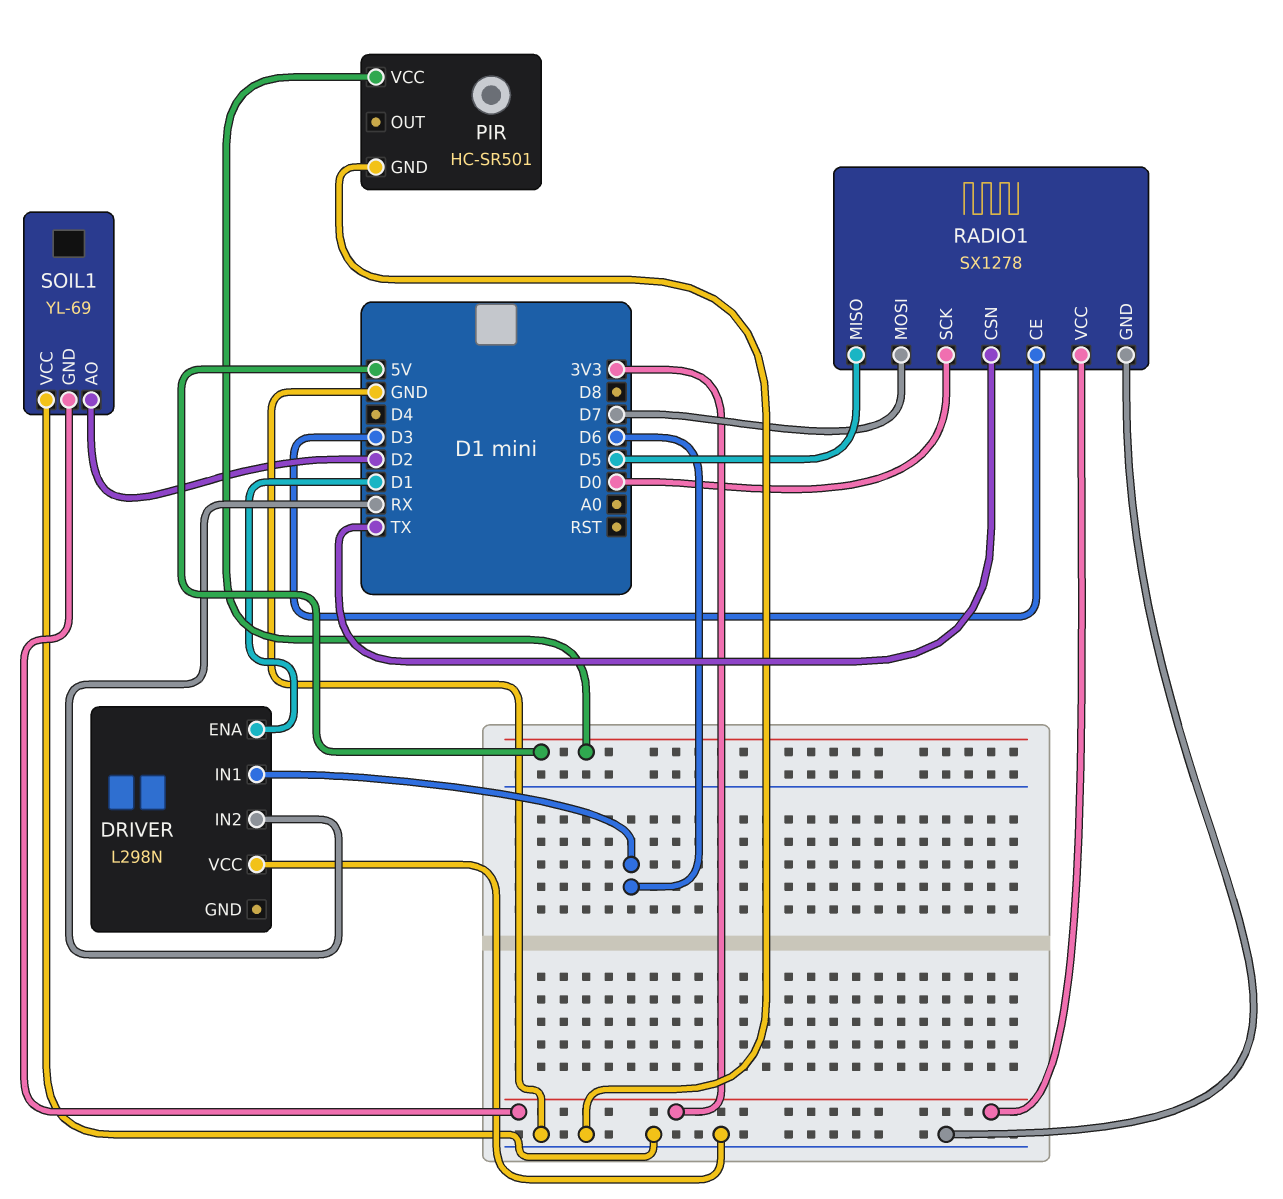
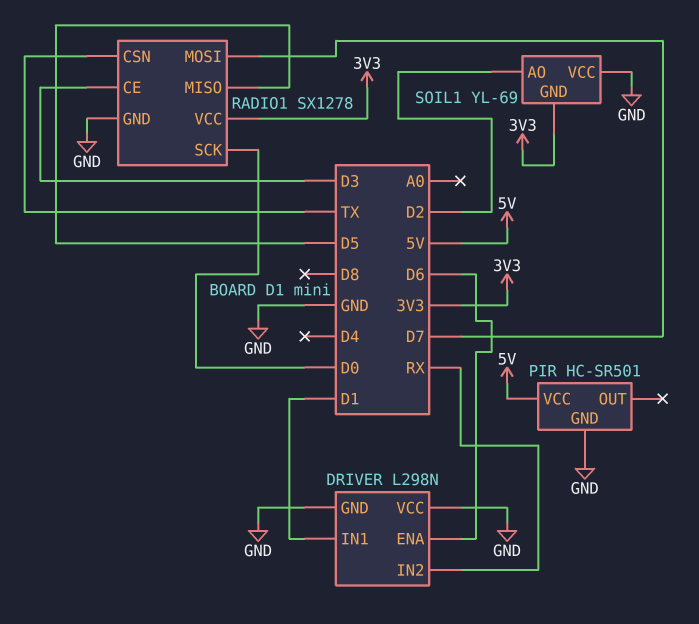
DRIVER pin ENA: D1 -> D6
DRIVER pin GND: none -> GND
DRIVER pin IN1: D6 -> D1

